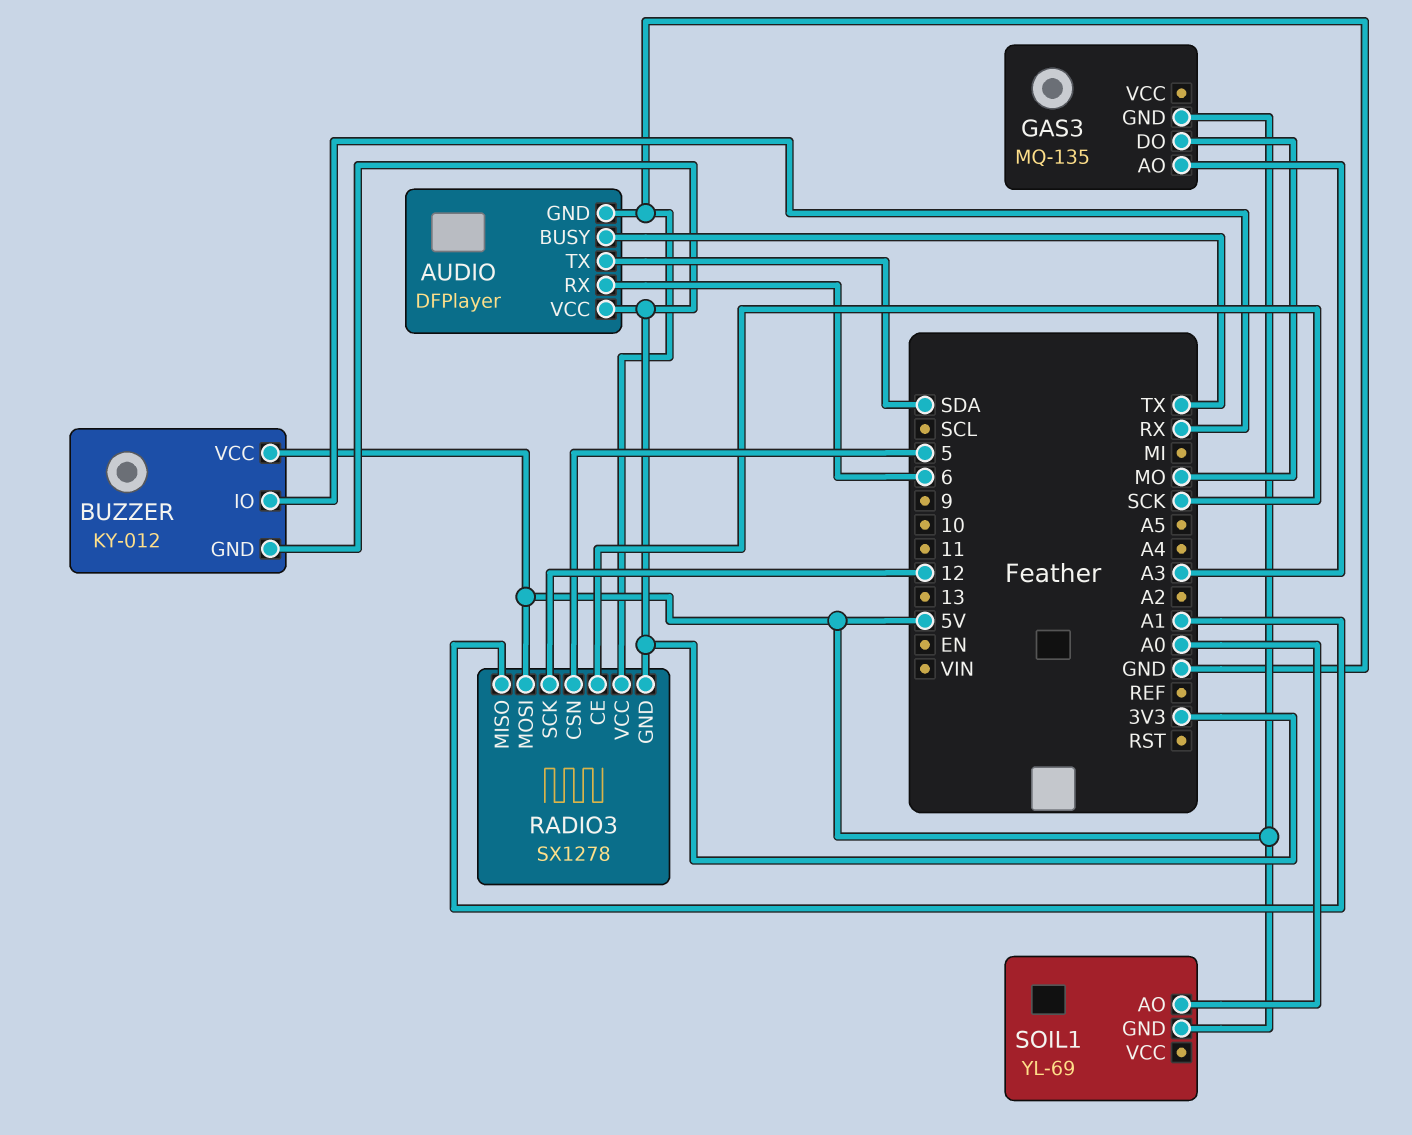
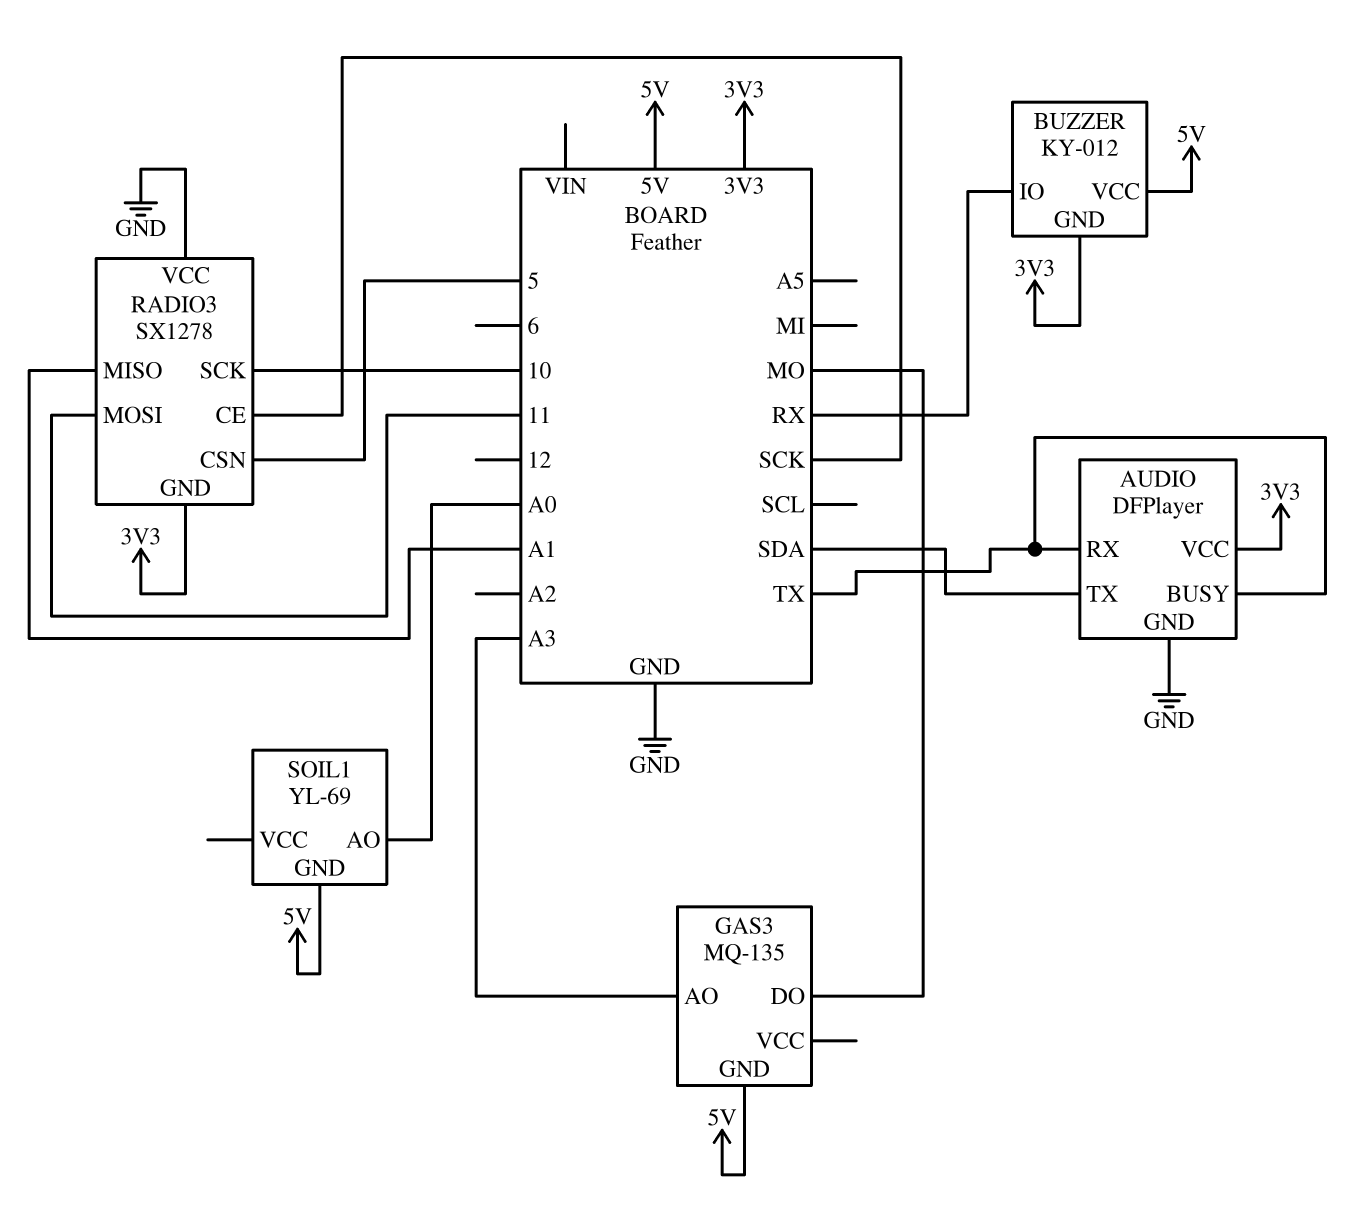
AUDIO pin RX: 6 -> TX
RADIO3 pin MOSI: 5V -> 11
RADIO3 pin SCK: 12 -> 10

